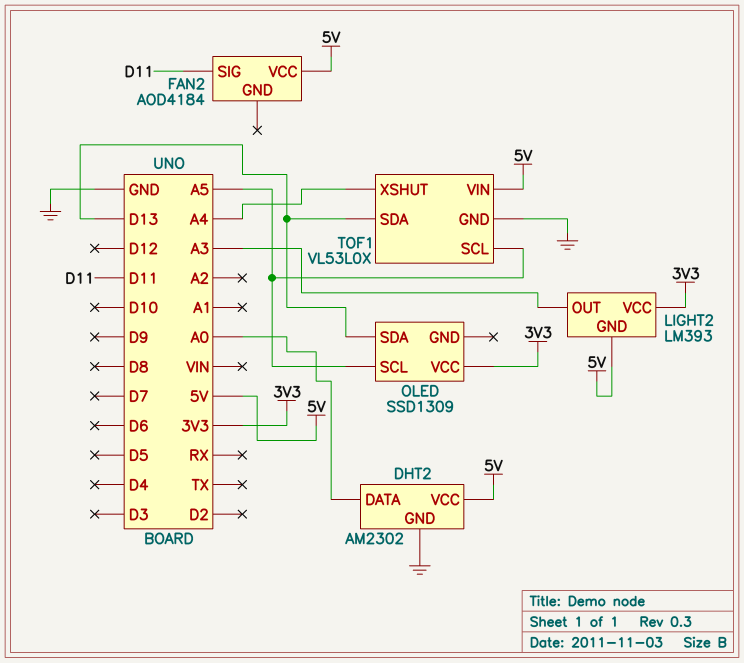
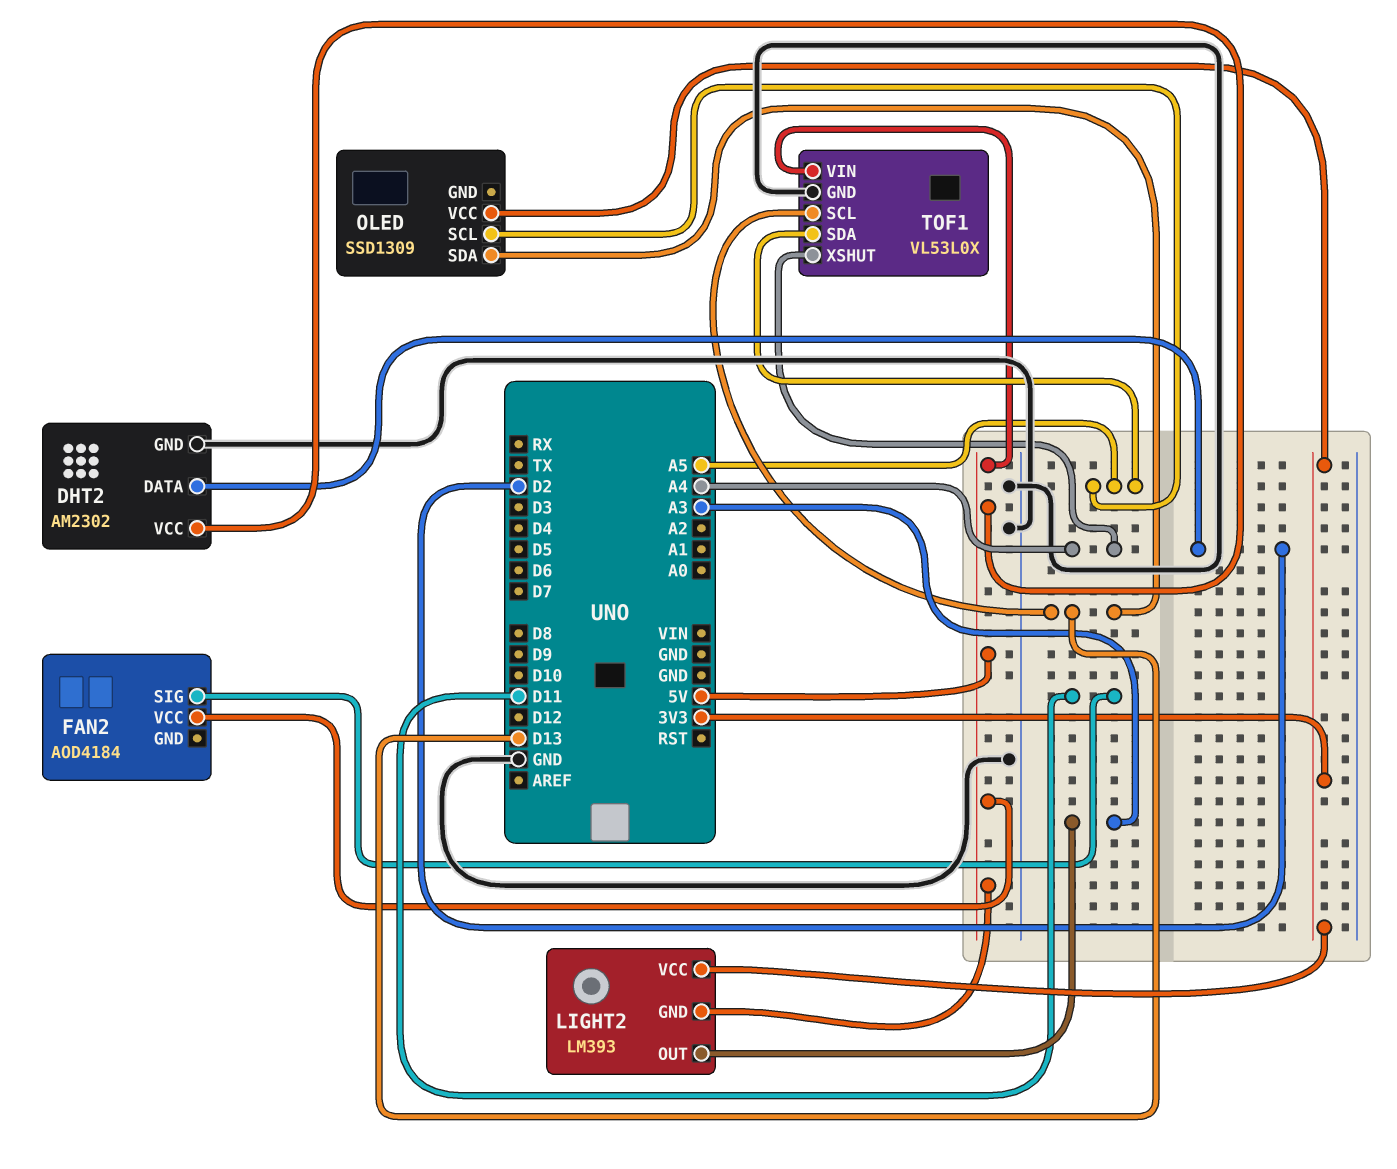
DHT2 pin DATA: A0 -> D2
TOF1 pin SCL: A5 -> D13
TOF1 pin SDA: D13 -> A5

